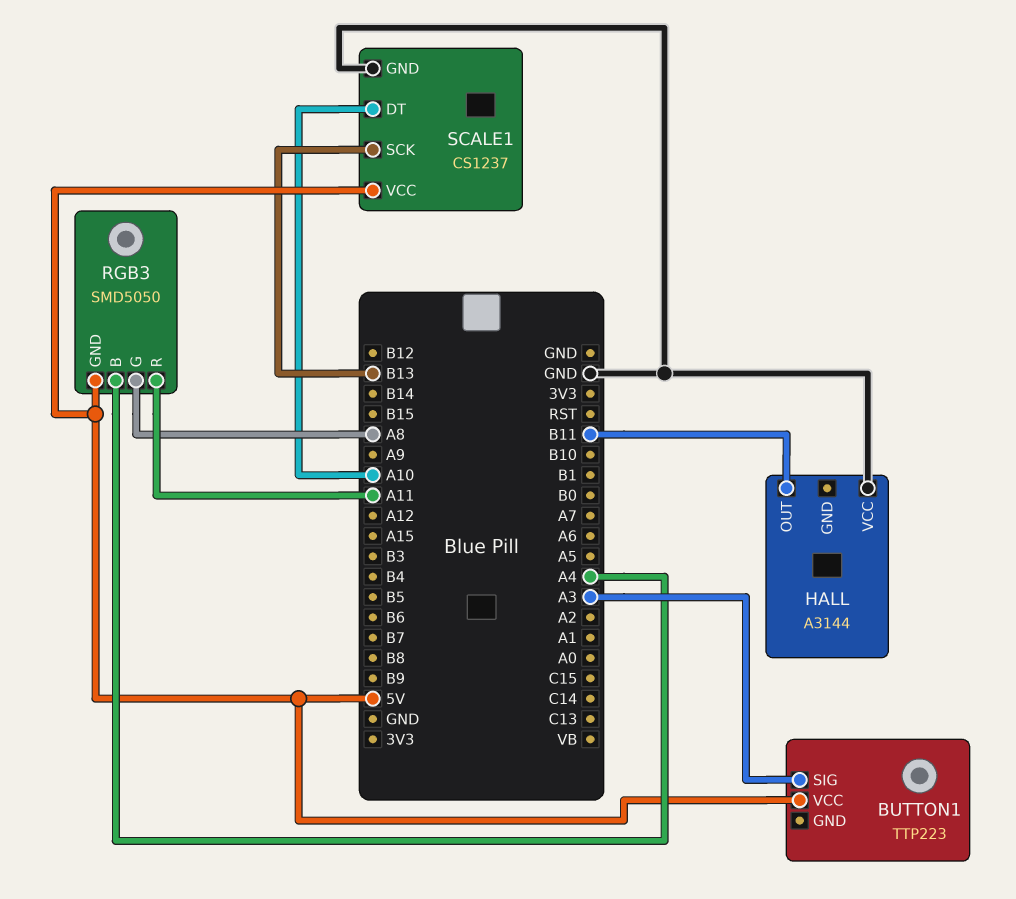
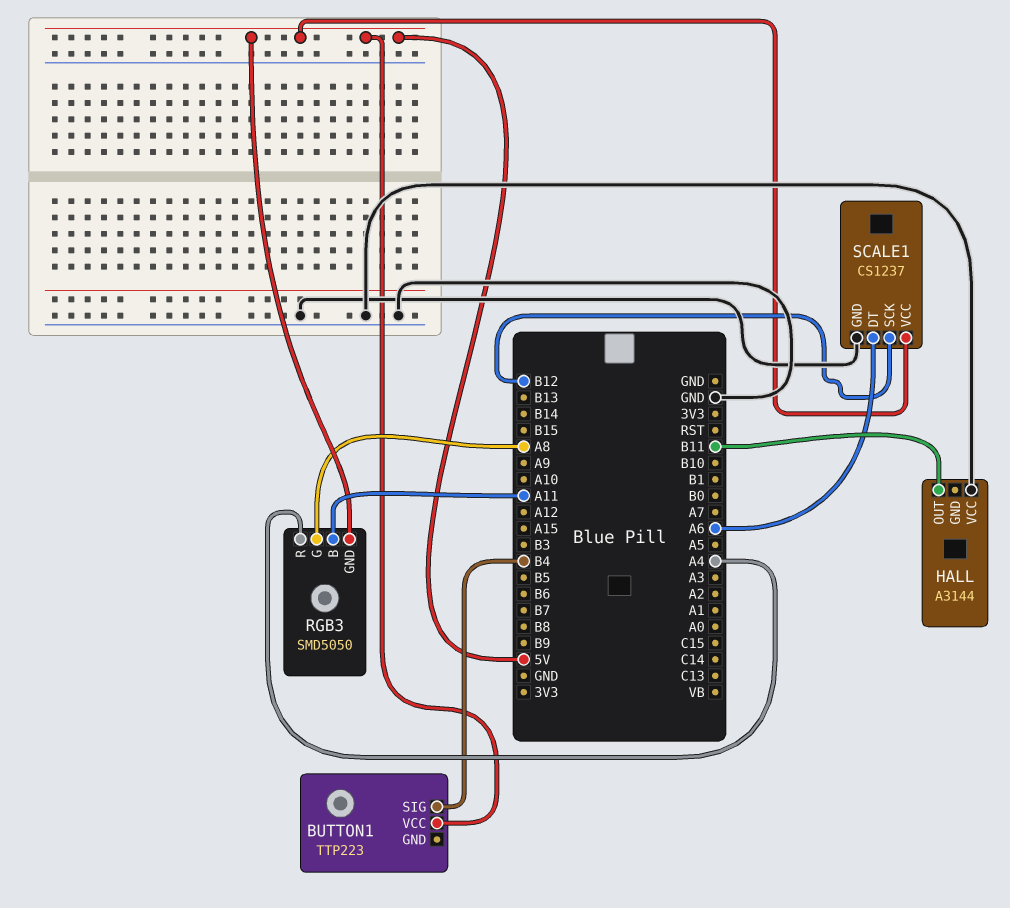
BUTTON1 pin SIG: A3 -> B4
RGB3 pin B: A4 -> A11
RGB3 pin R: A11 -> A4
SCALE1 pin DT: A10 -> A6
SCALE1 pin SCK: B13 -> B12

